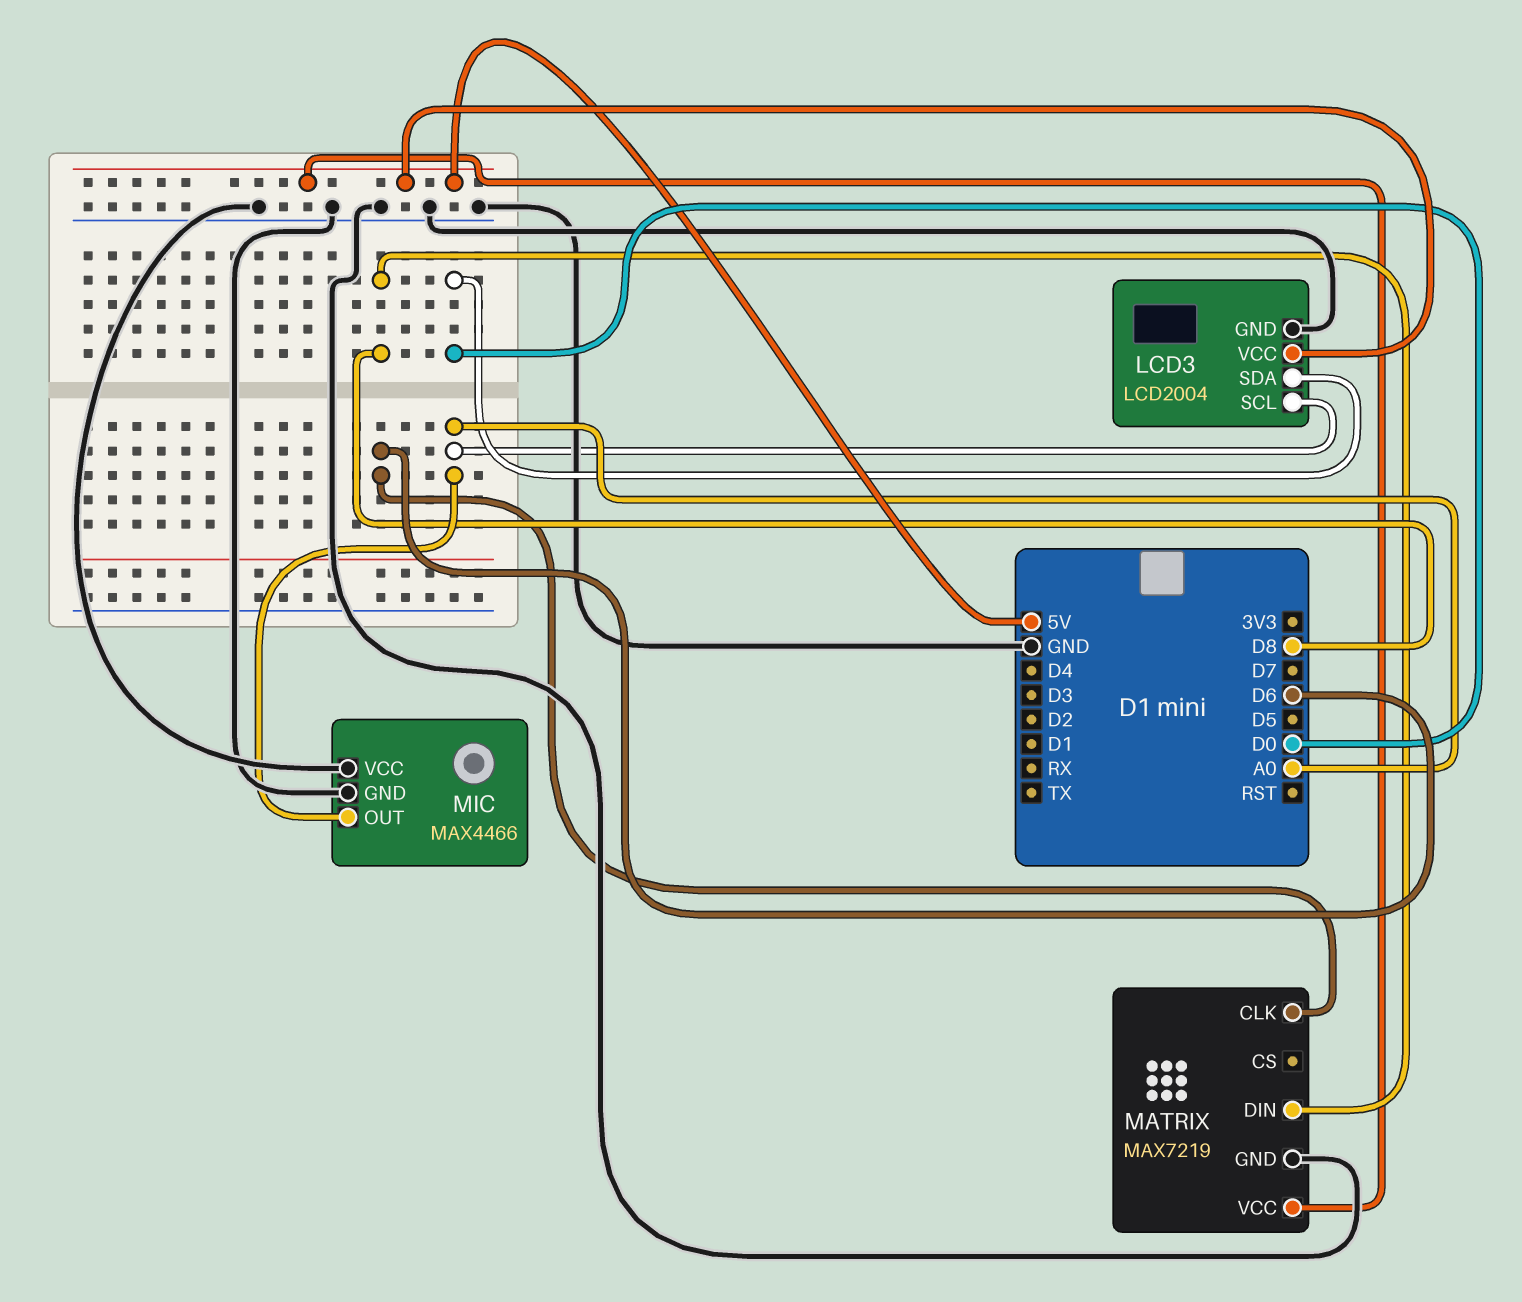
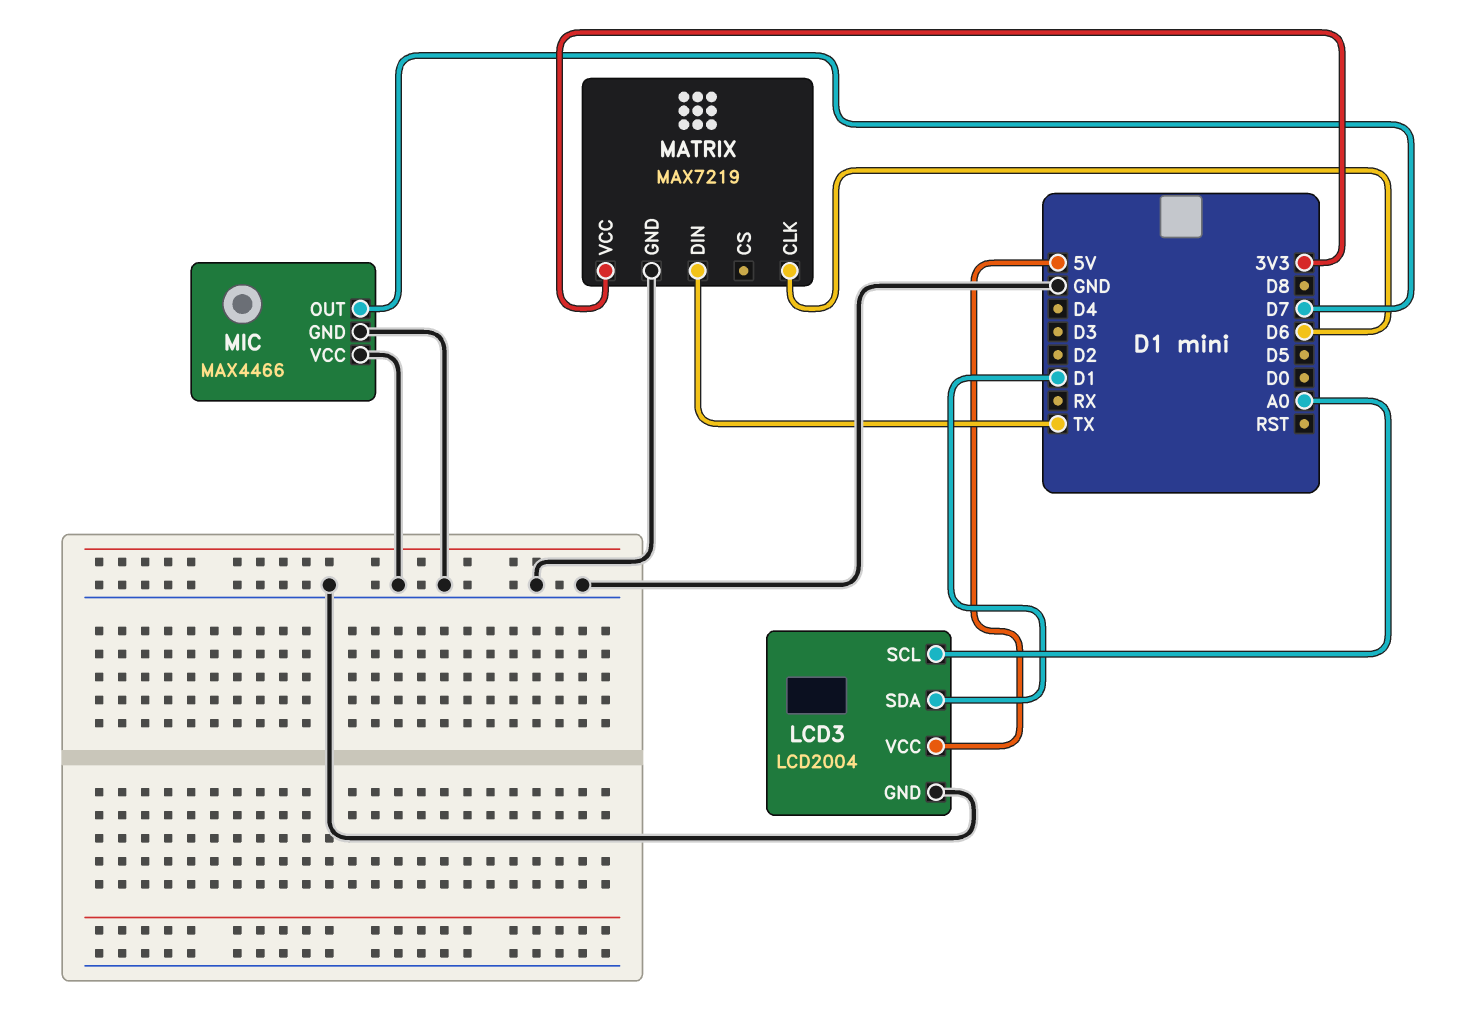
LCD3 pin SDA: D0 -> D1
MATRIX pin DIN: D8 -> TX
MATRIX pin VCC: 5V -> 3V3
MIC pin OUT: A0 -> D7

